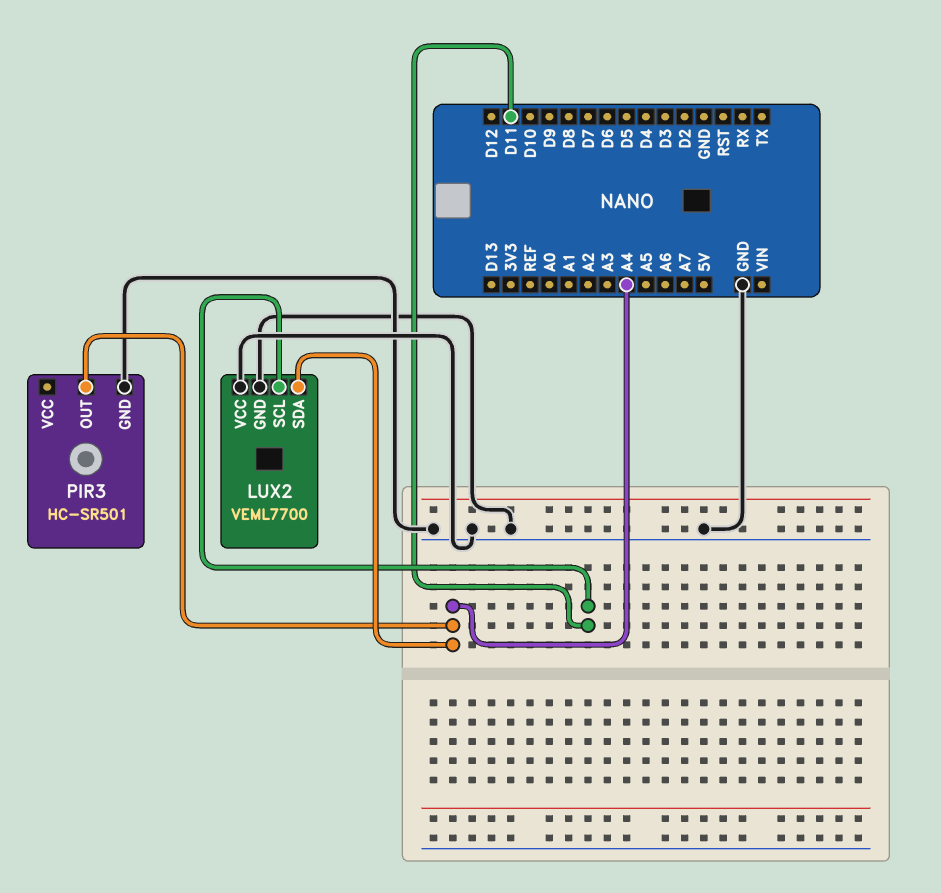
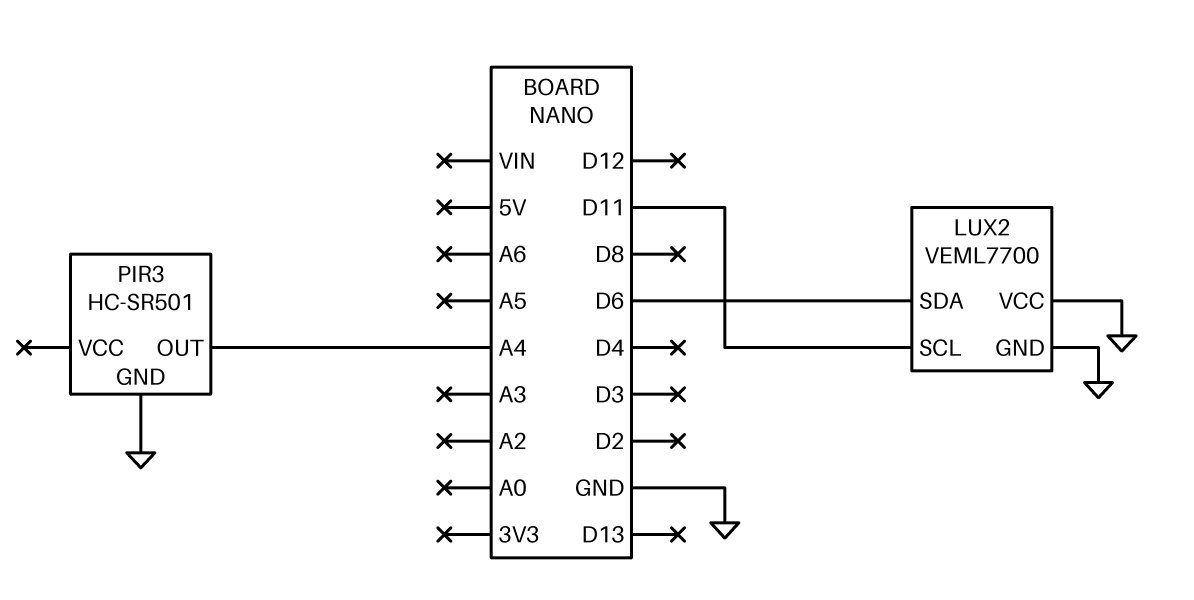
LUX2 pin SDA: A4 -> D6

